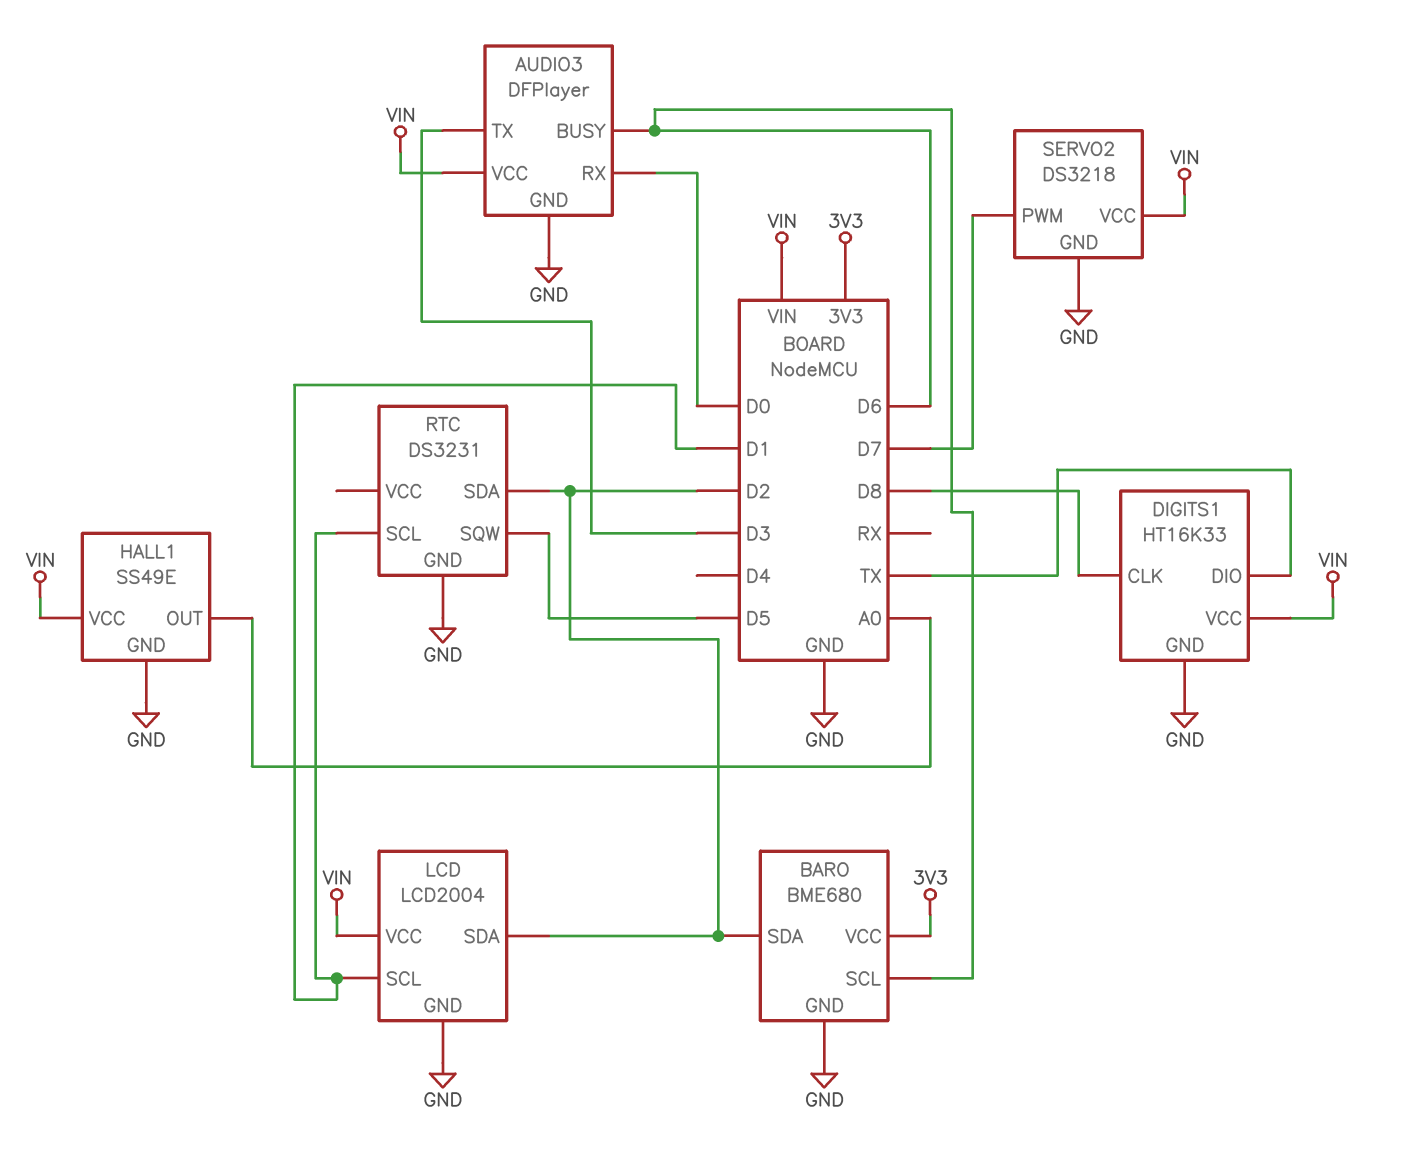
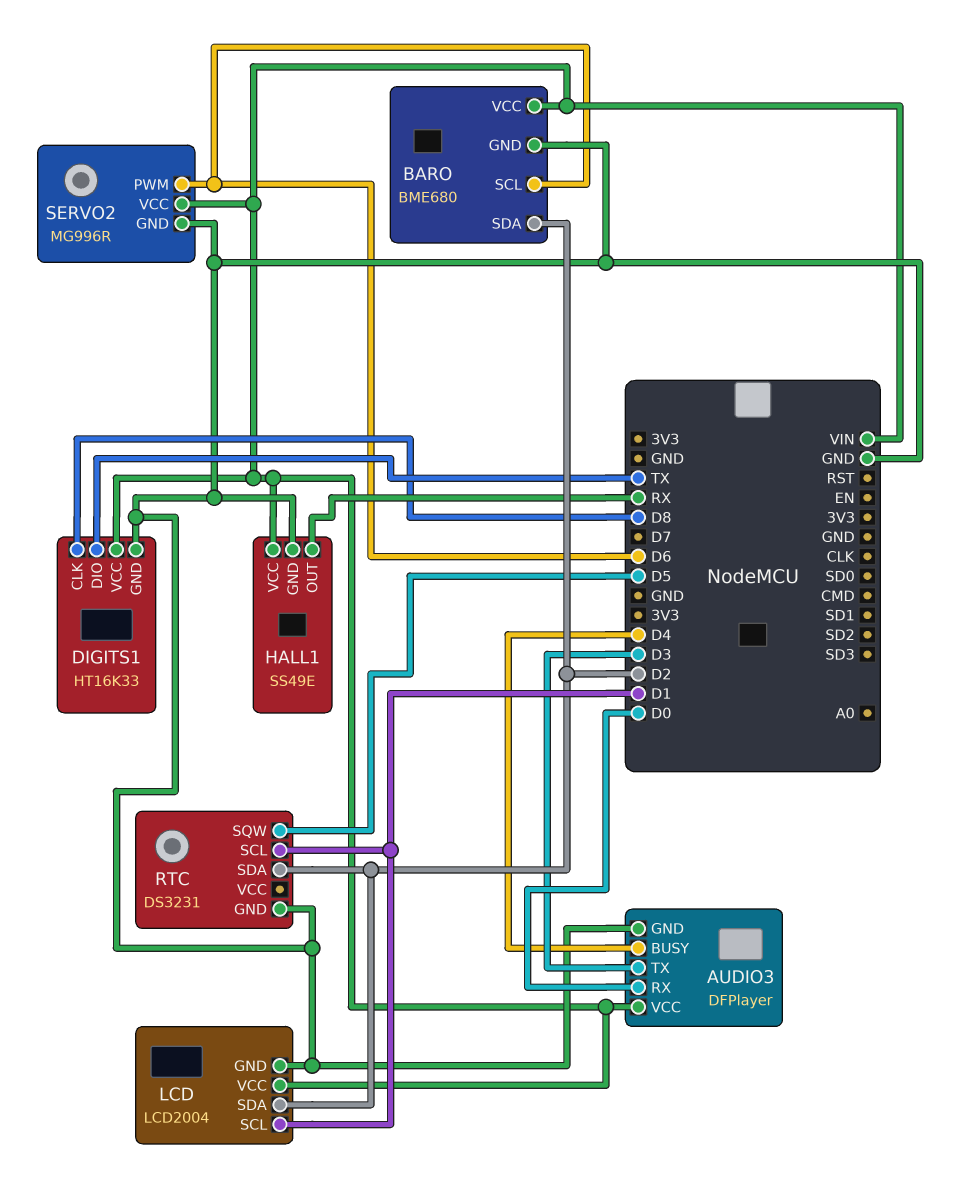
AUDIO3 pin BUSY: D6 -> D4
BARO pin VCC: 3V3 -> VIN
HALL1 pin OUT: A0 -> RX
SERVO2: DS3218 -> MG996R
SERVO2 pin PWM: D7 -> D6

